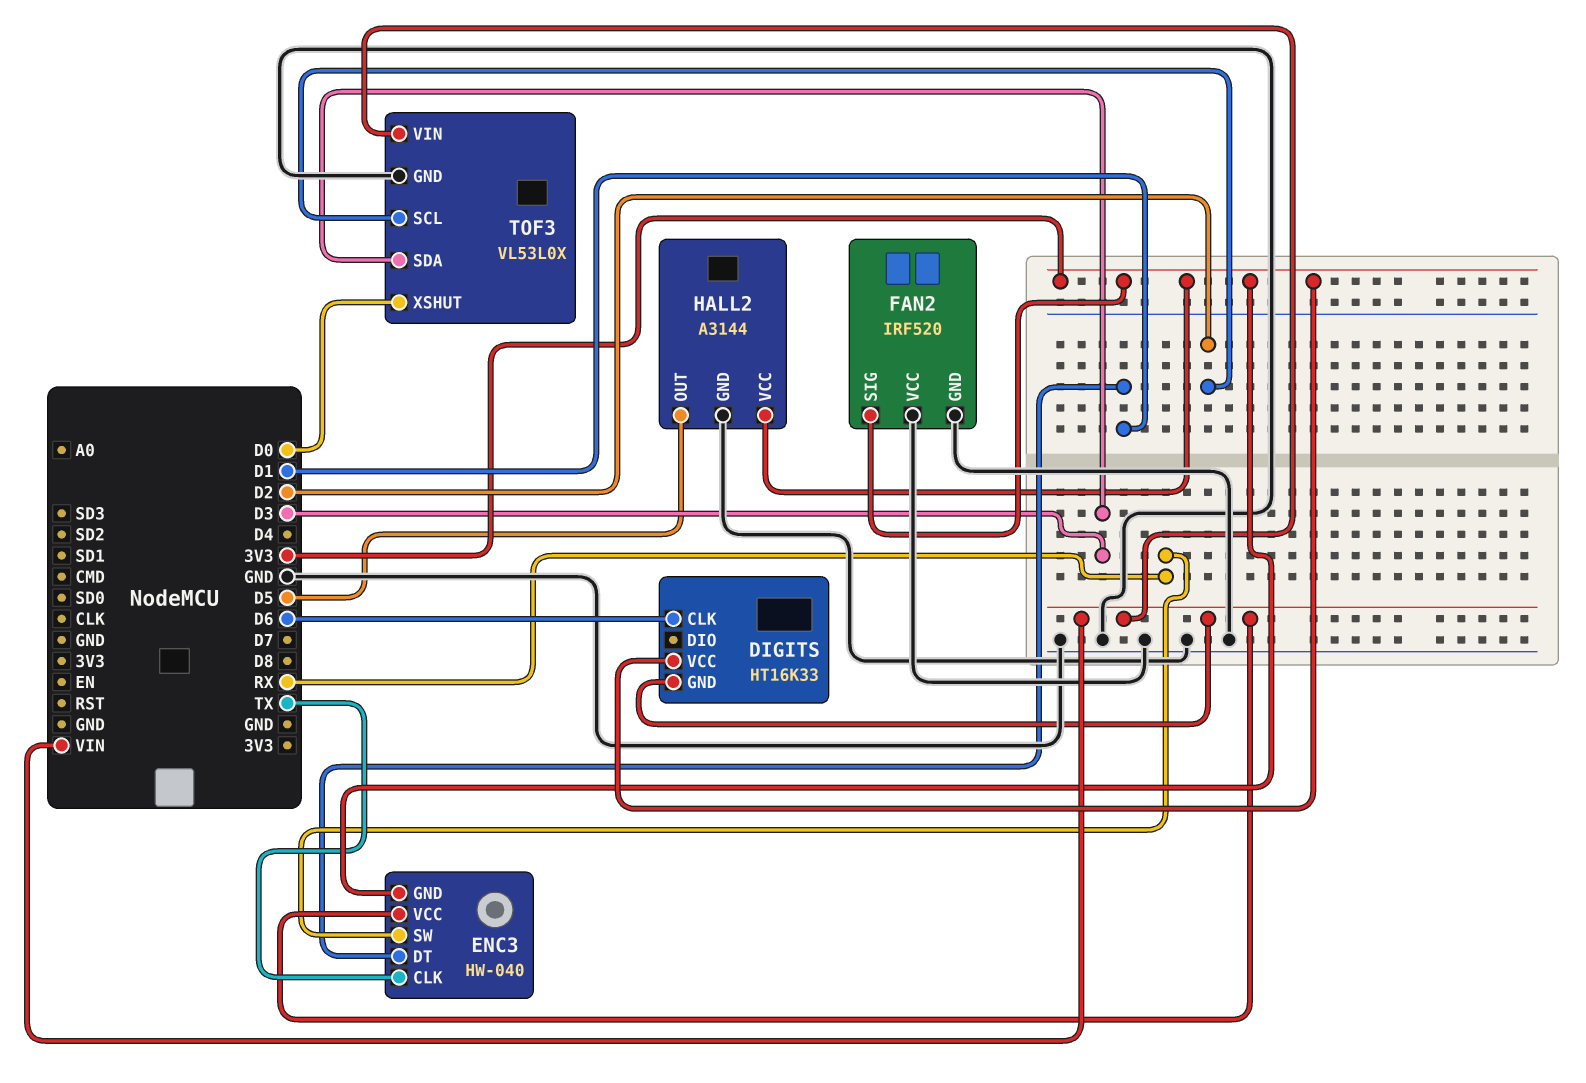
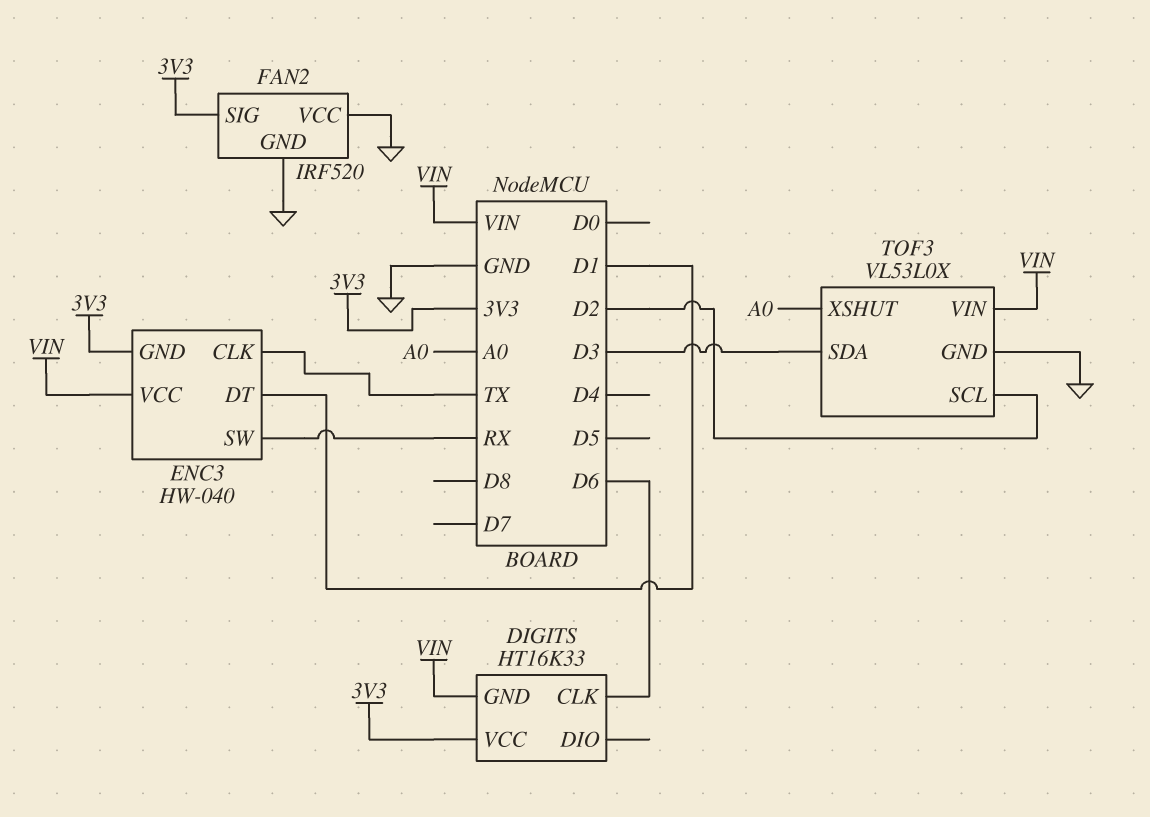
HALL2: A3144 -> none
HALL2 pin GND: GND -> none
HALL2 pin OUT: D5 -> none
HALL2 pin VCC: 3V3 -> none
TOF3 pin XSHUT: D0 -> A0

